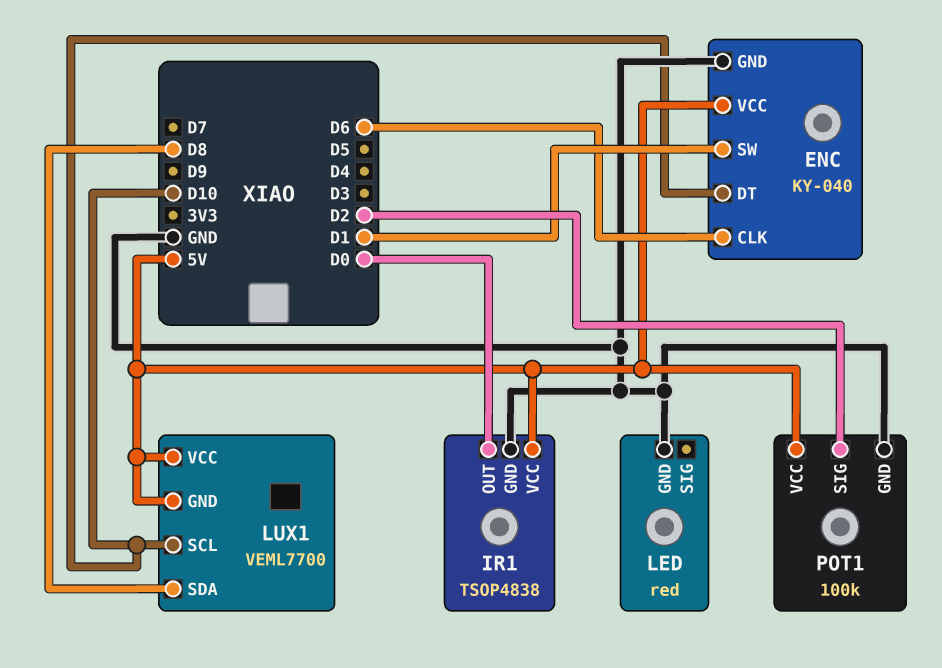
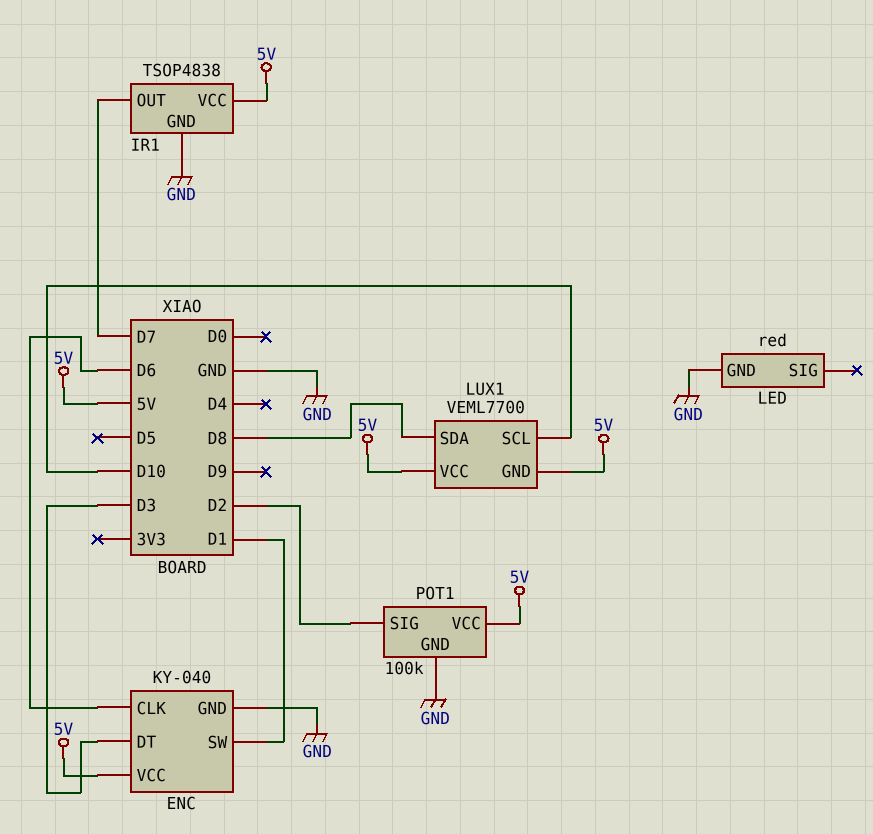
ENC pin DT: D10 -> D3
IR1 pin OUT: D0 -> D7

